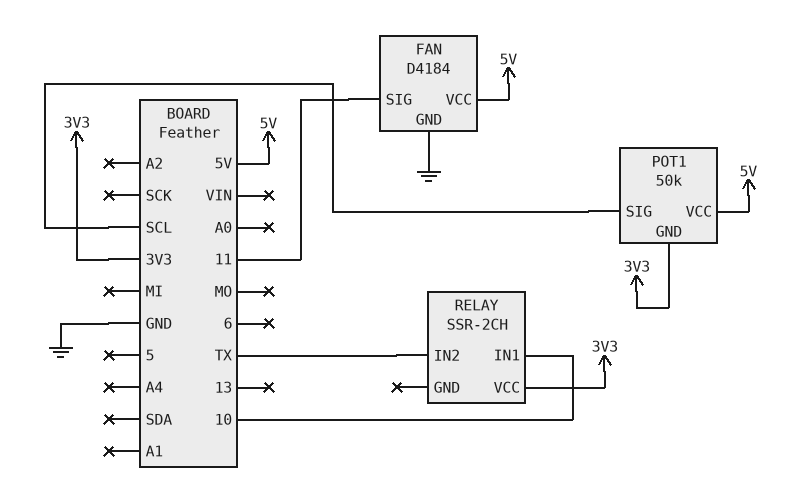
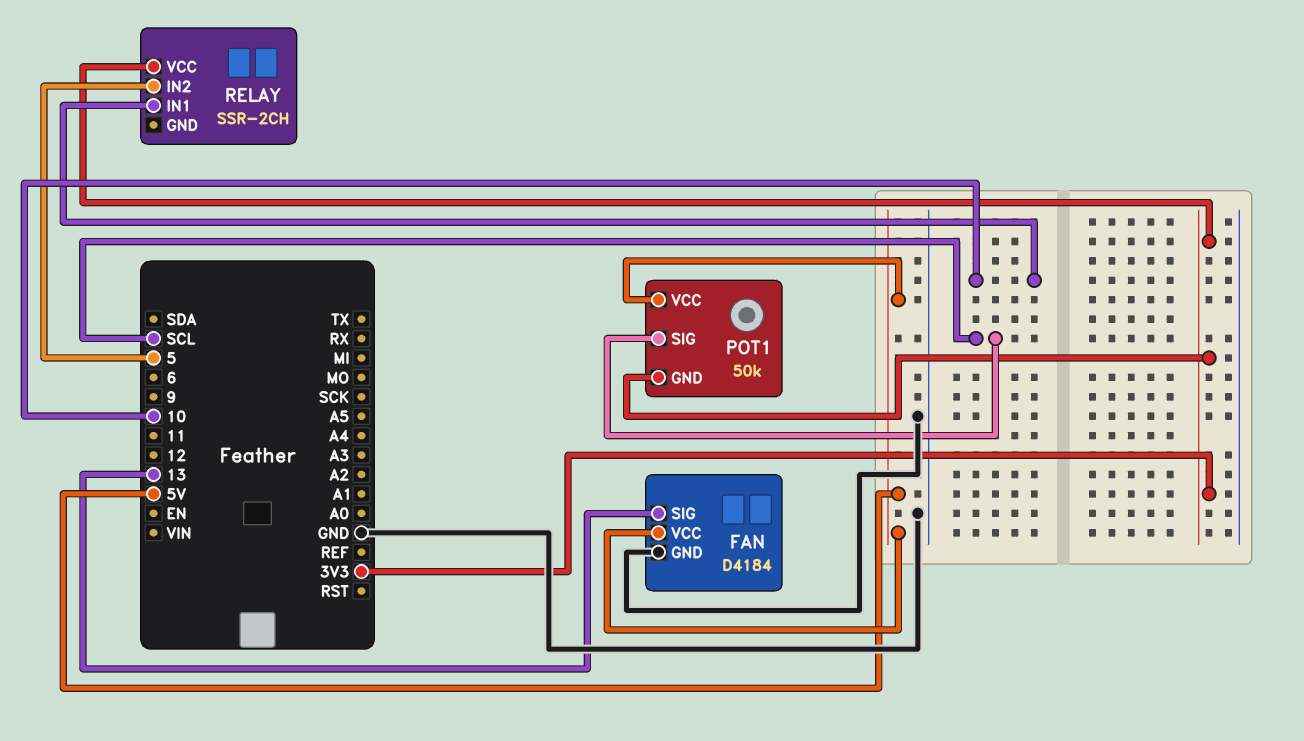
FAN pin SIG: 11 -> 13
RELAY pin IN2: TX -> 5

